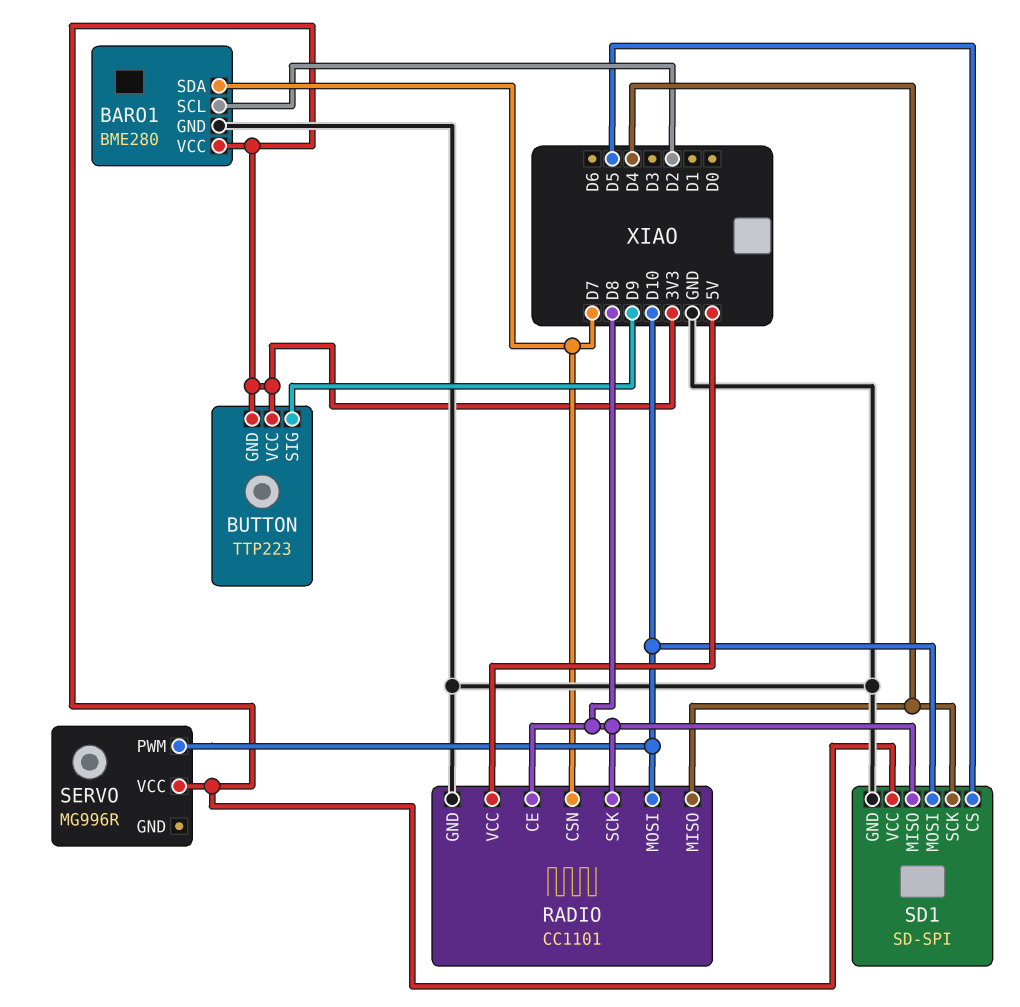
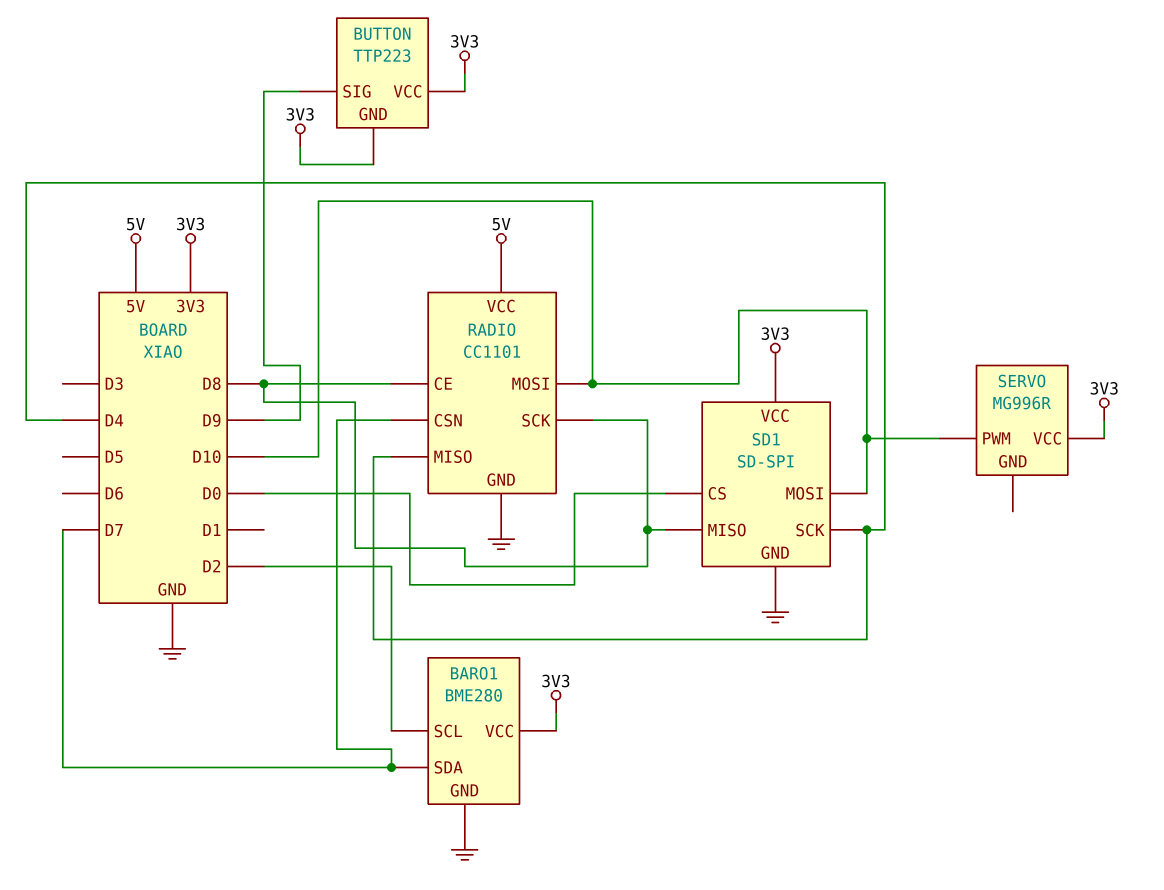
SD1 pin CS: D5 -> D0

